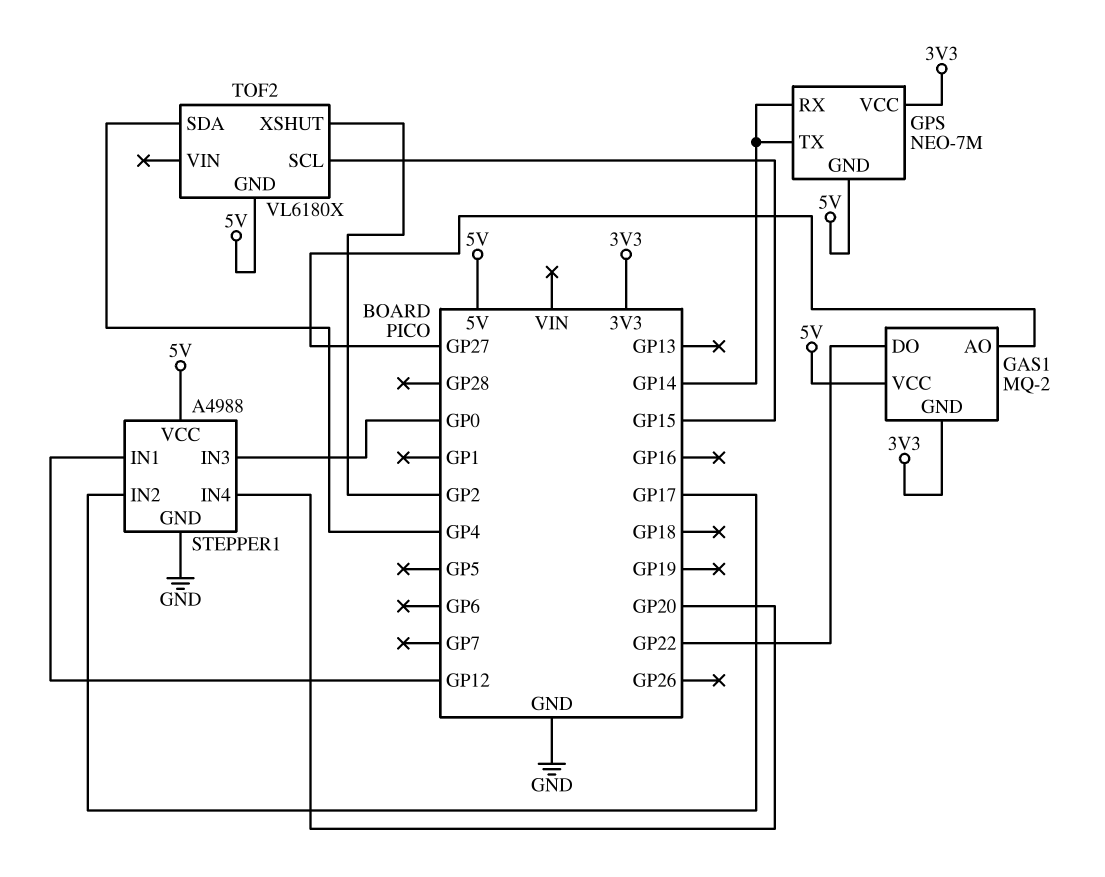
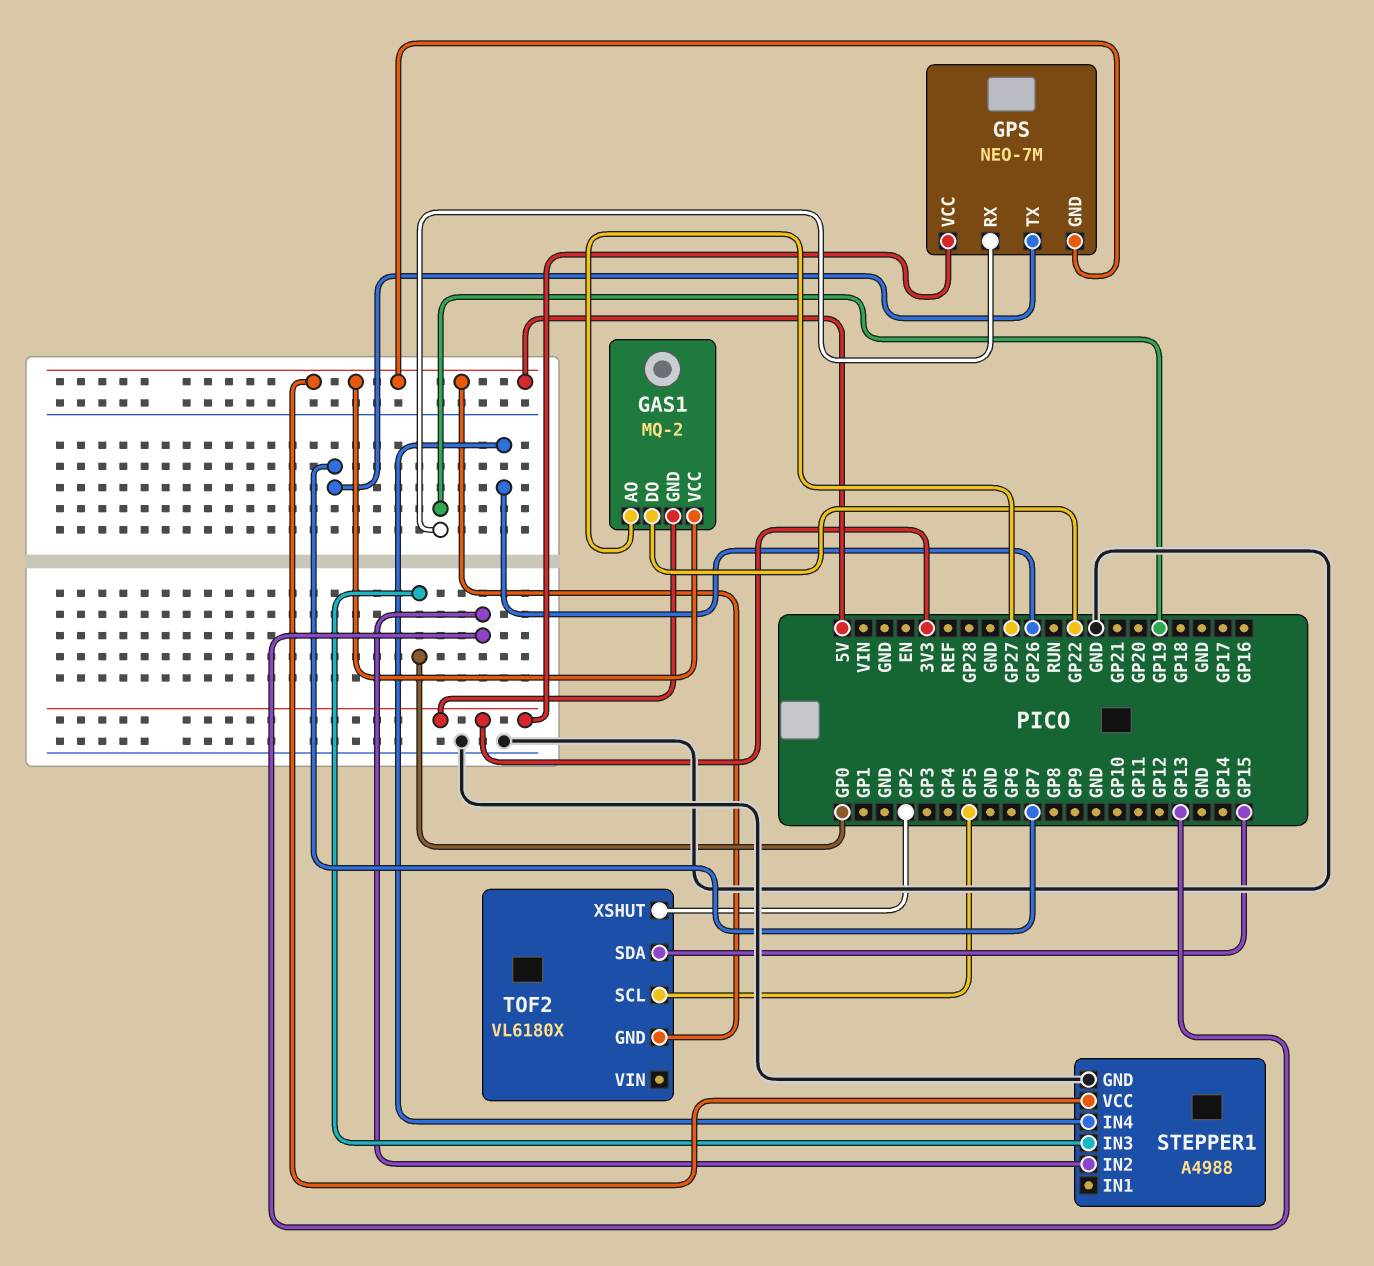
GPS pin RX: GP14 -> GP19
GPS pin TX: GP14 -> GP7
STEPPER1 pin IN1: GP12 -> none
STEPPER1 pin IN2: GP17 -> GP13
STEPPER1 pin IN4: GP20 -> GP26
TOF2 pin SCL: GP15 -> GP5
TOF2 pin SDA: GP4 -> GP15

